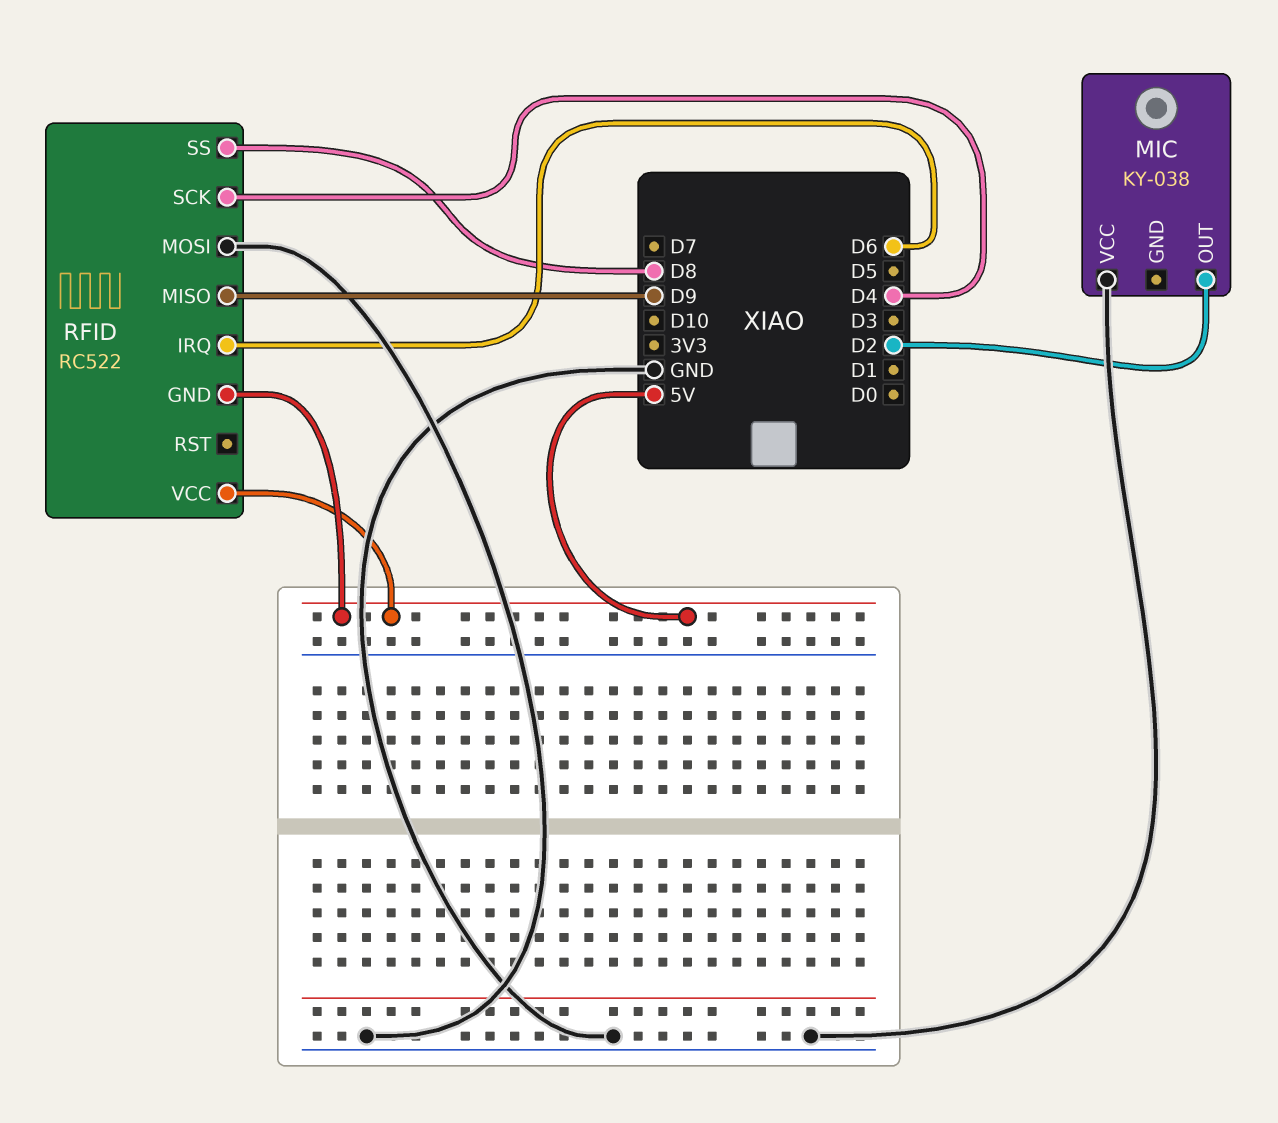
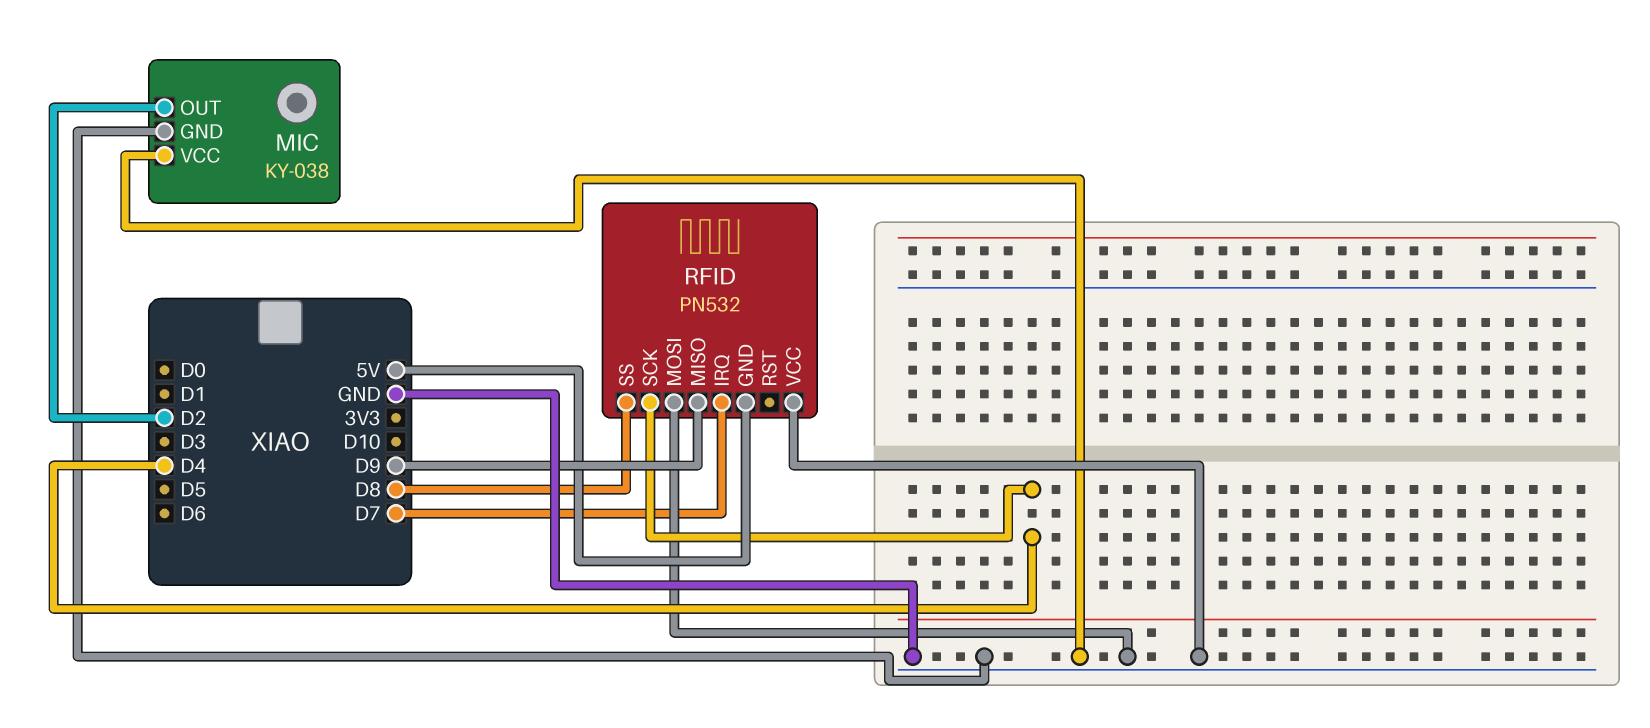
MIC pin GND: none -> GND
RFID: RC522 -> PN532
RFID pin IRQ: D6 -> D7
RFID pin VCC: 5V -> GND

